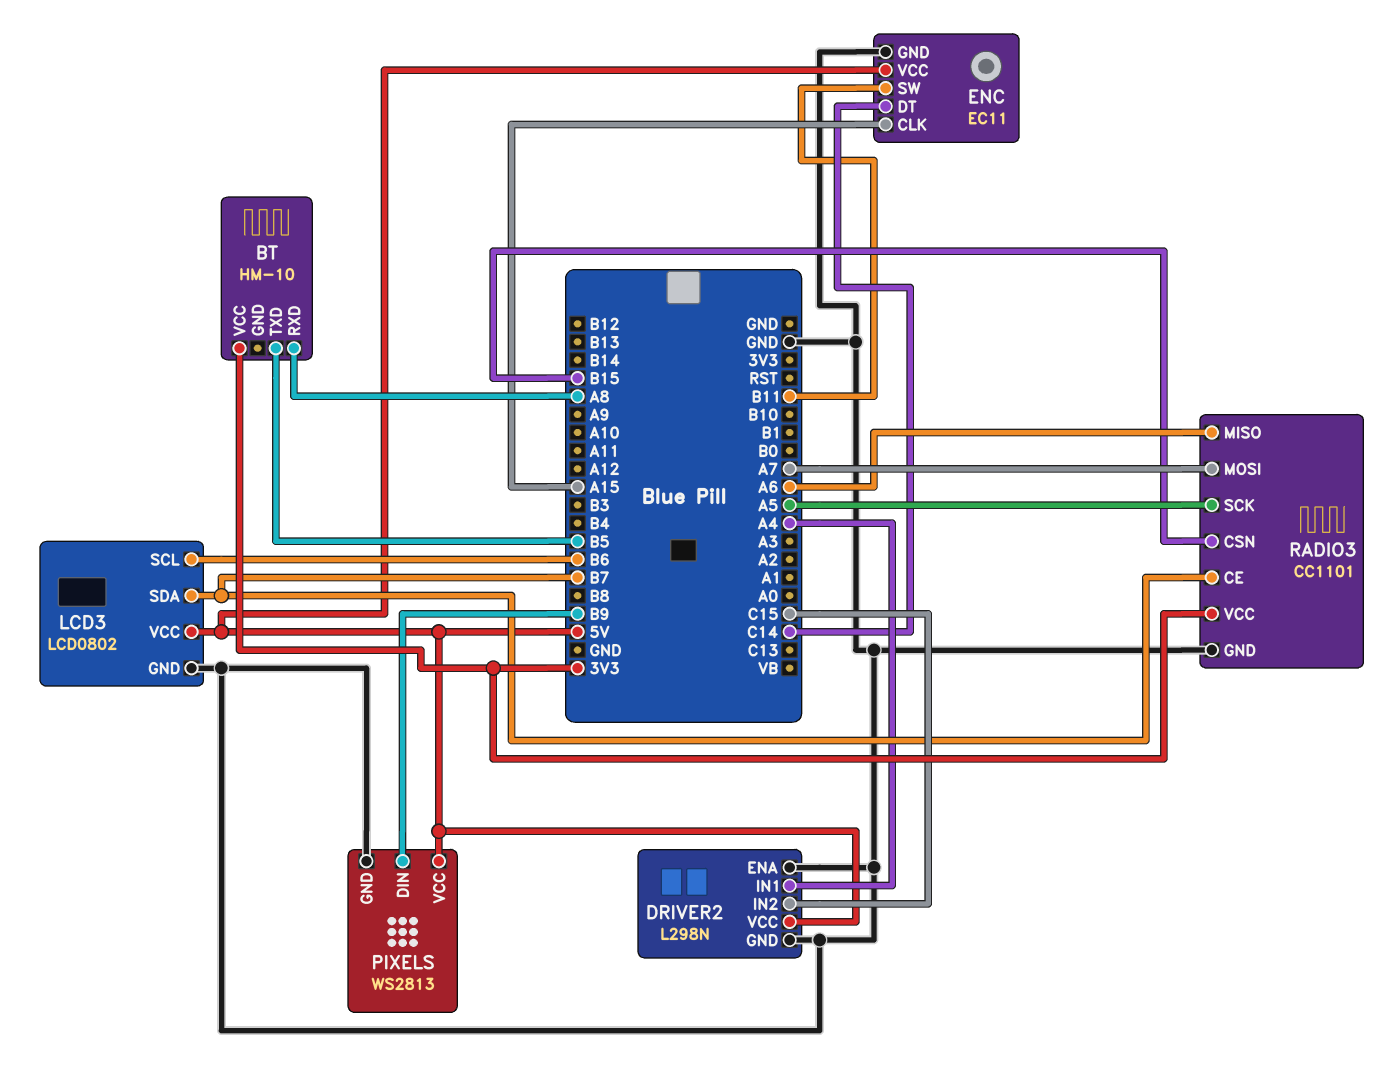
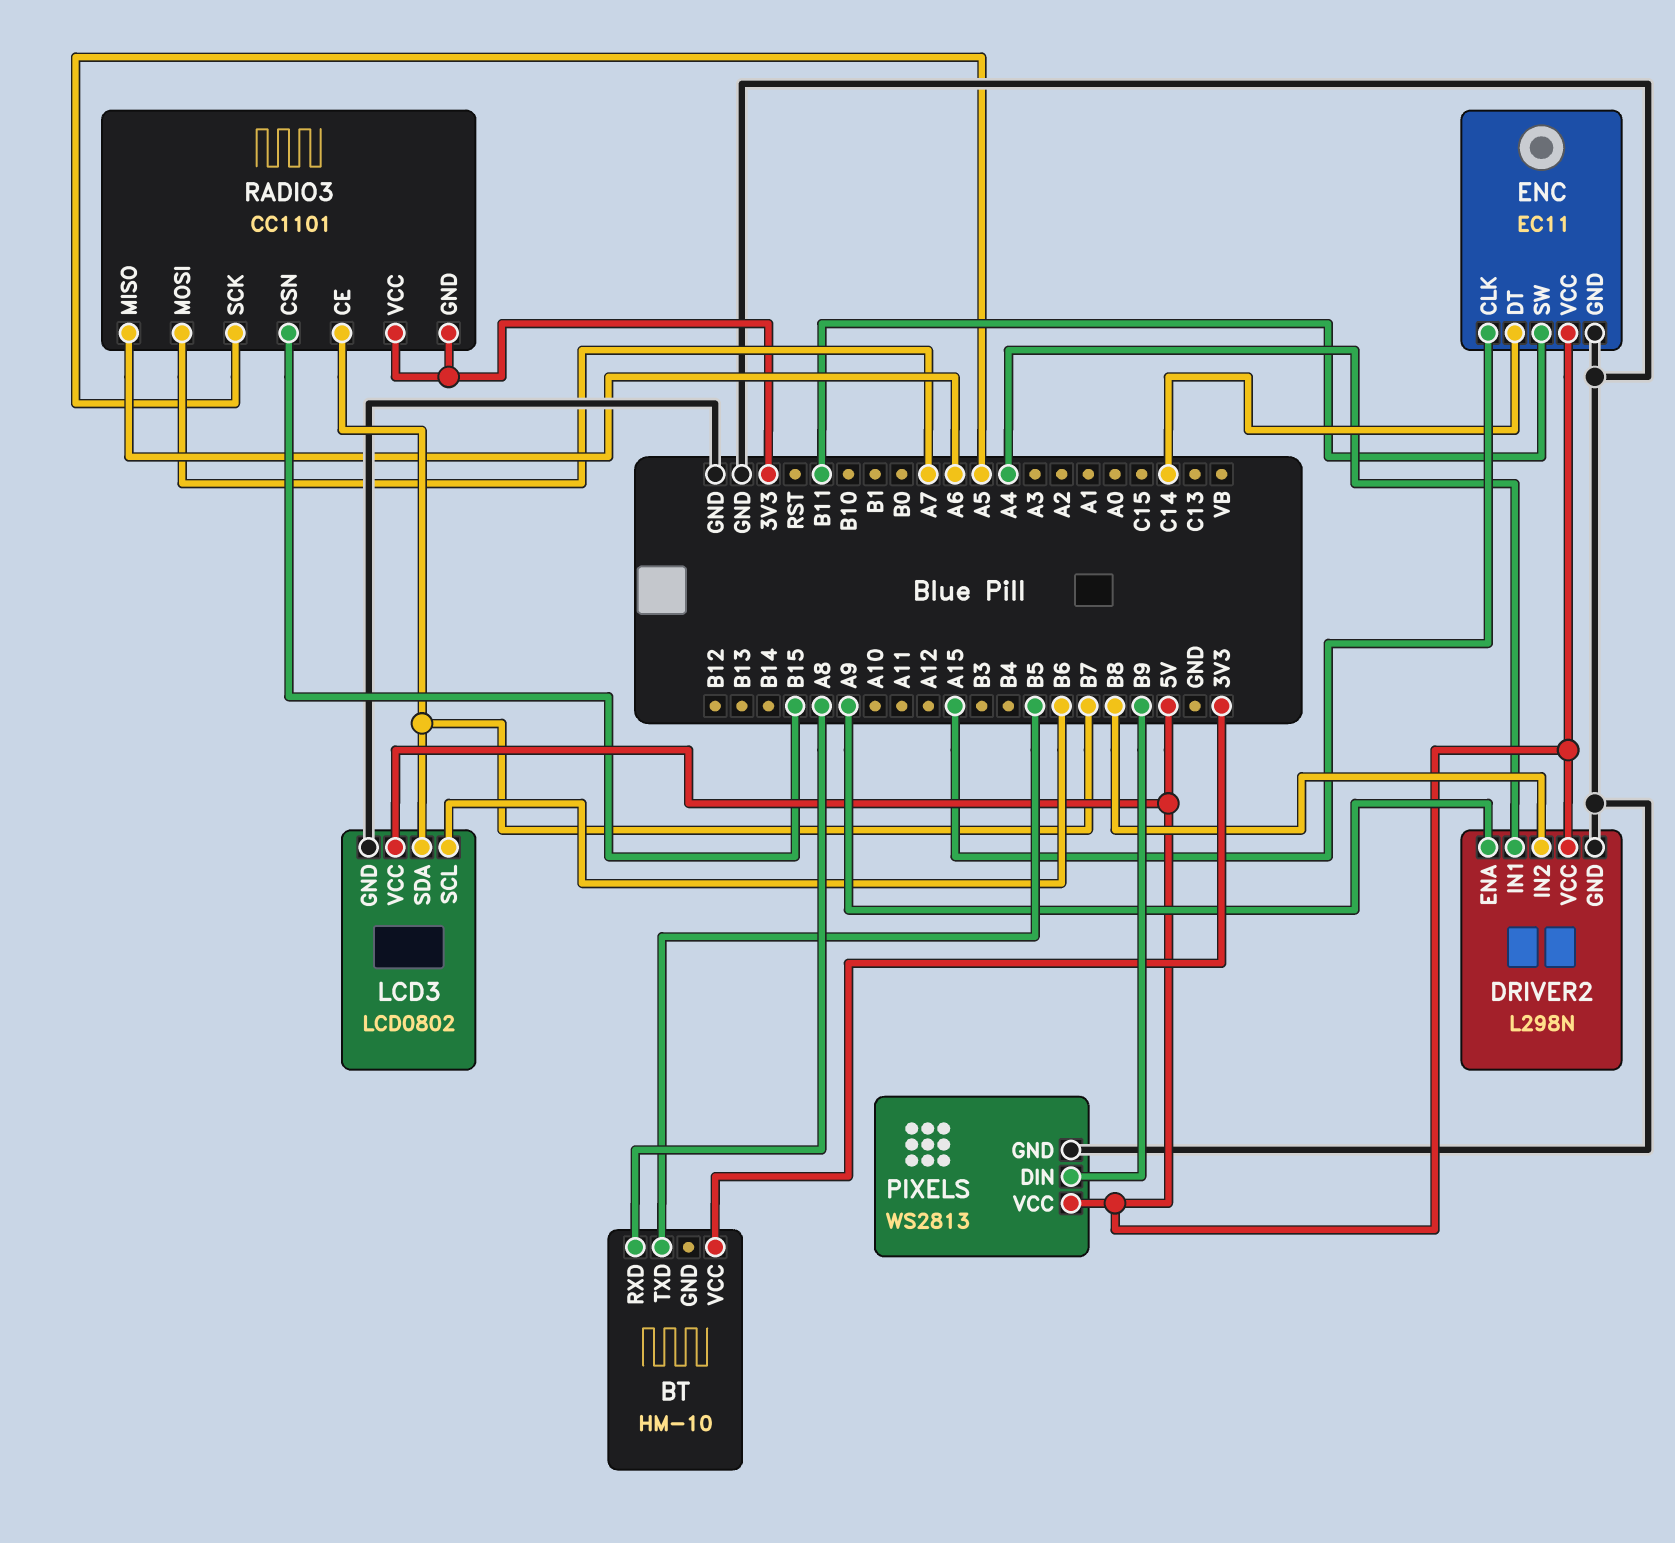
DRIVER2 pin ENA: GND -> A9
DRIVER2 pin IN2: C15 -> B8
RADIO3 pin GND: GND -> 3V3

